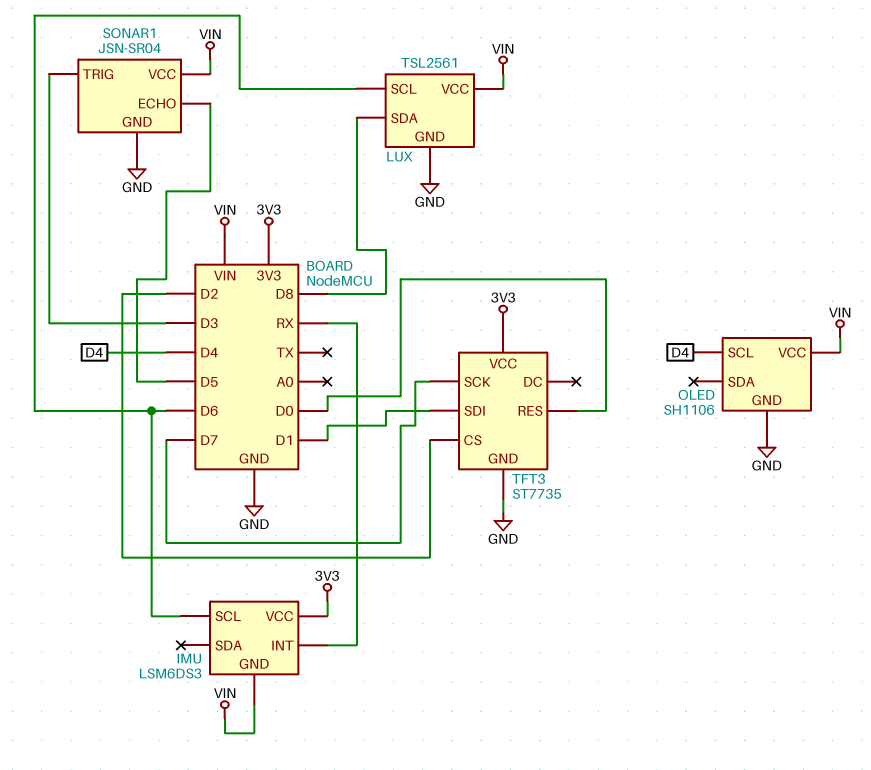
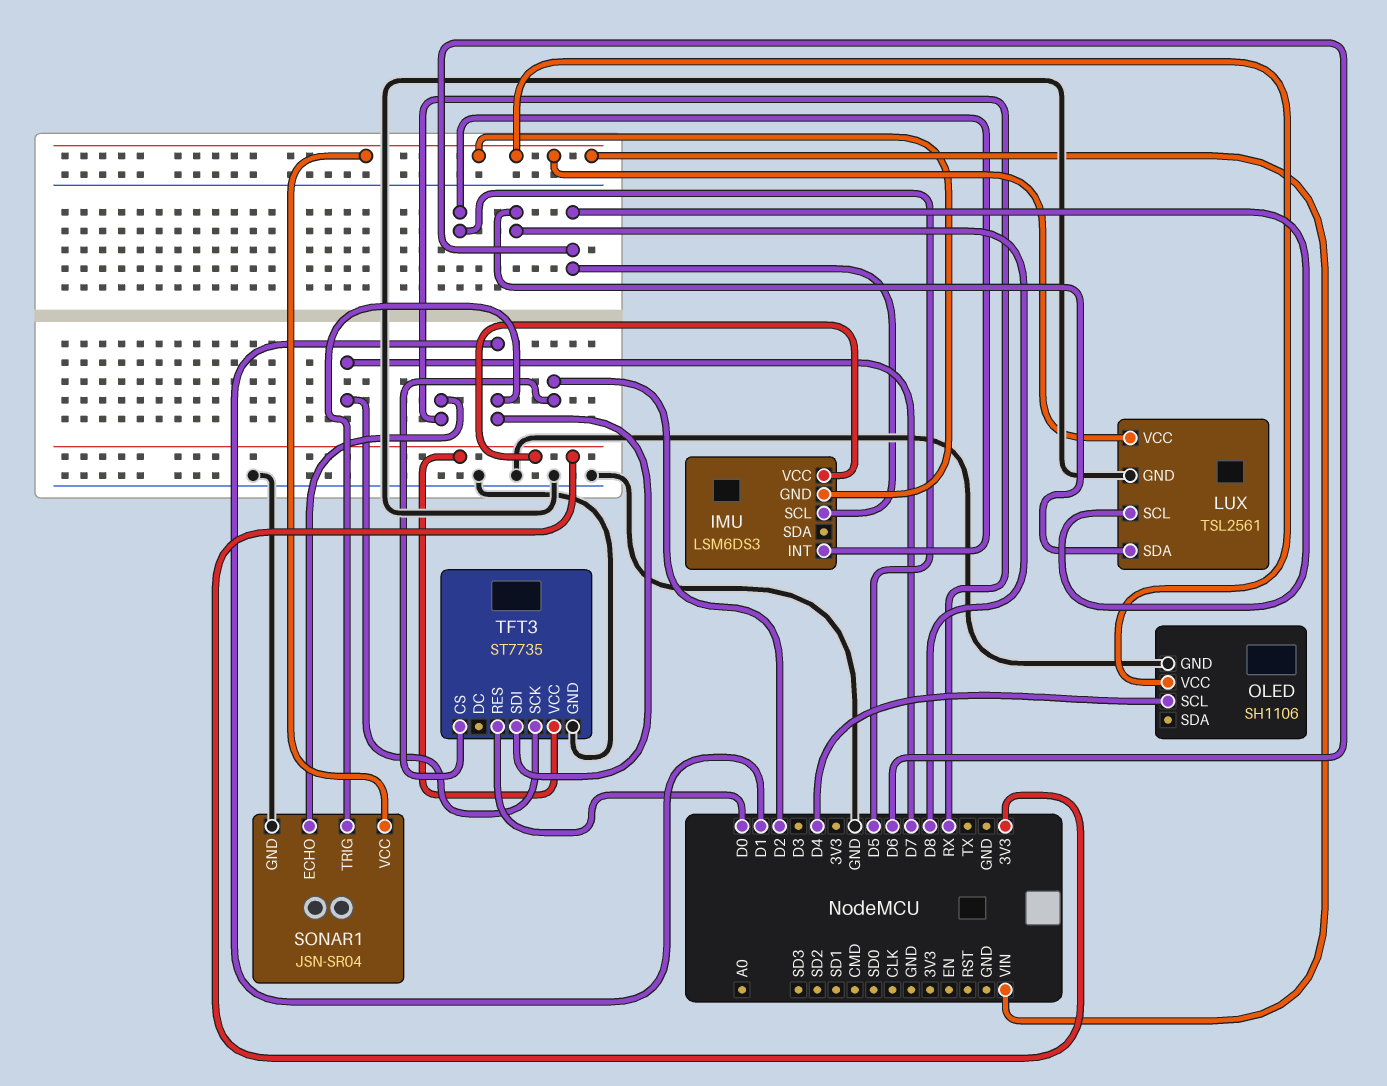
IMU pin INT: RX -> D5
SONAR1 pin ECHO: D5 -> RX
SONAR1 pin TRIG: D3 -> D1

